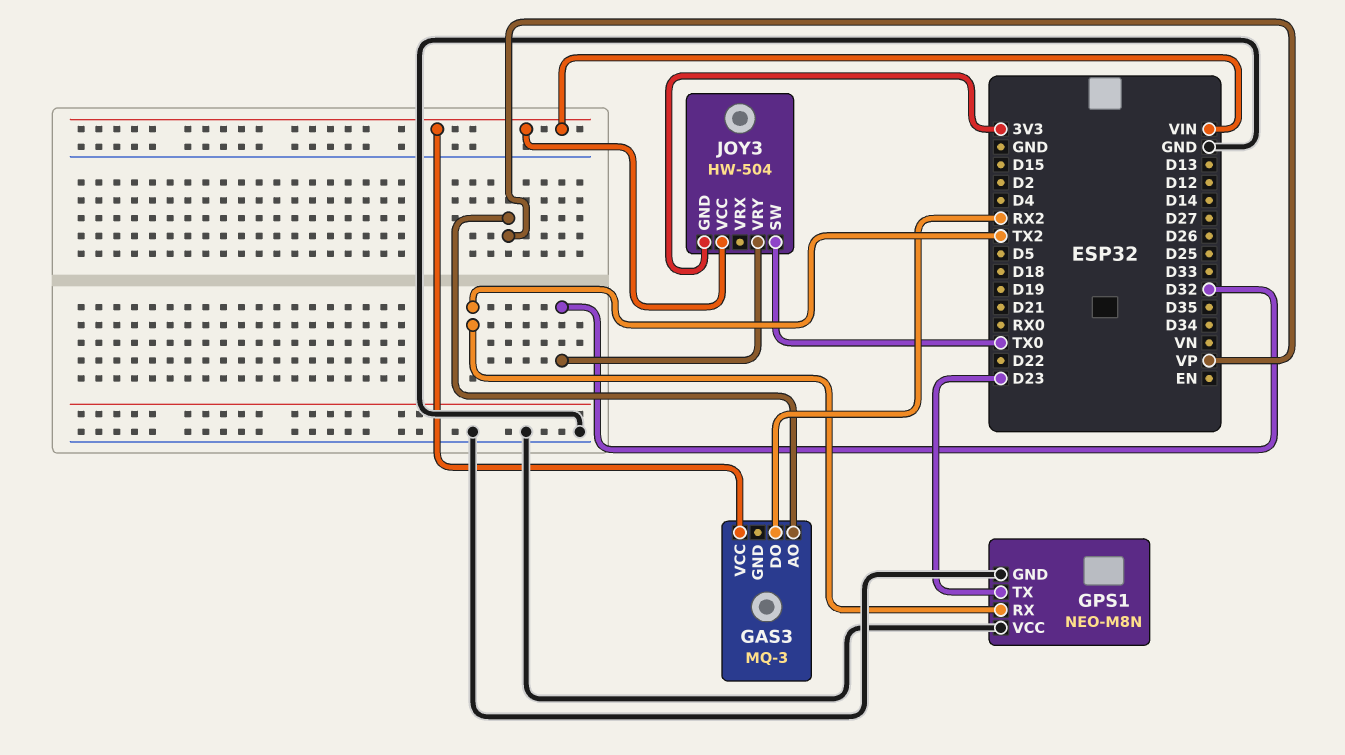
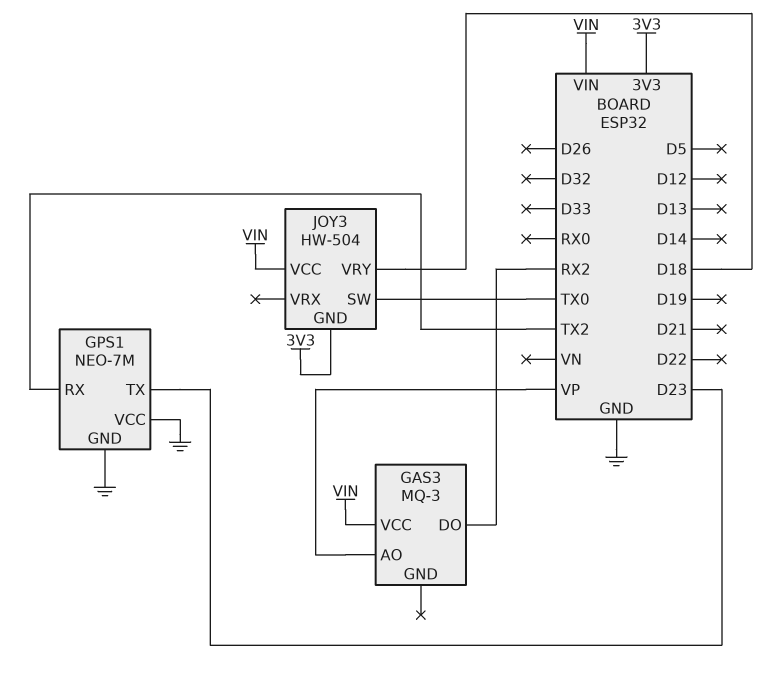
GPS1: NEO-M8N -> NEO-7M
JOY3 pin VRY: D32 -> D18

